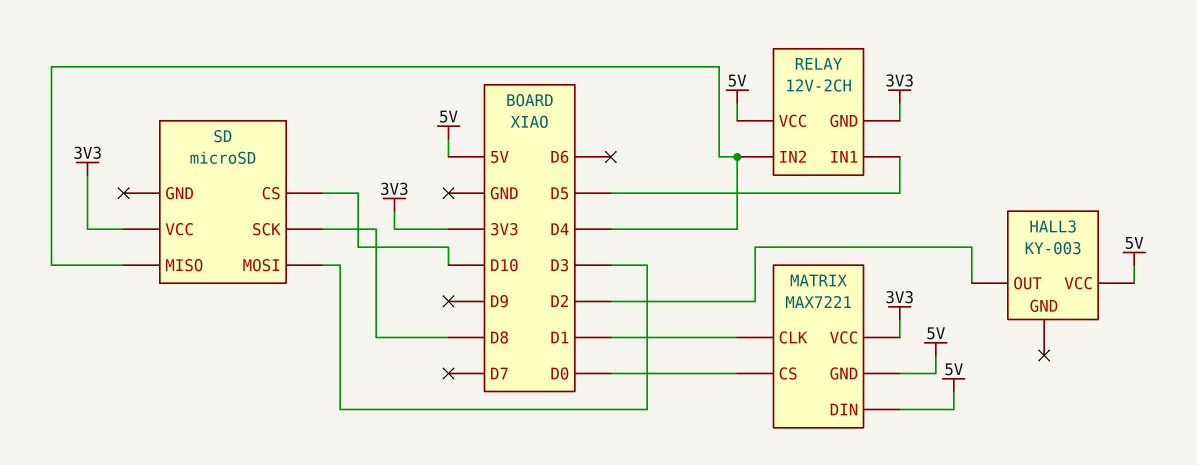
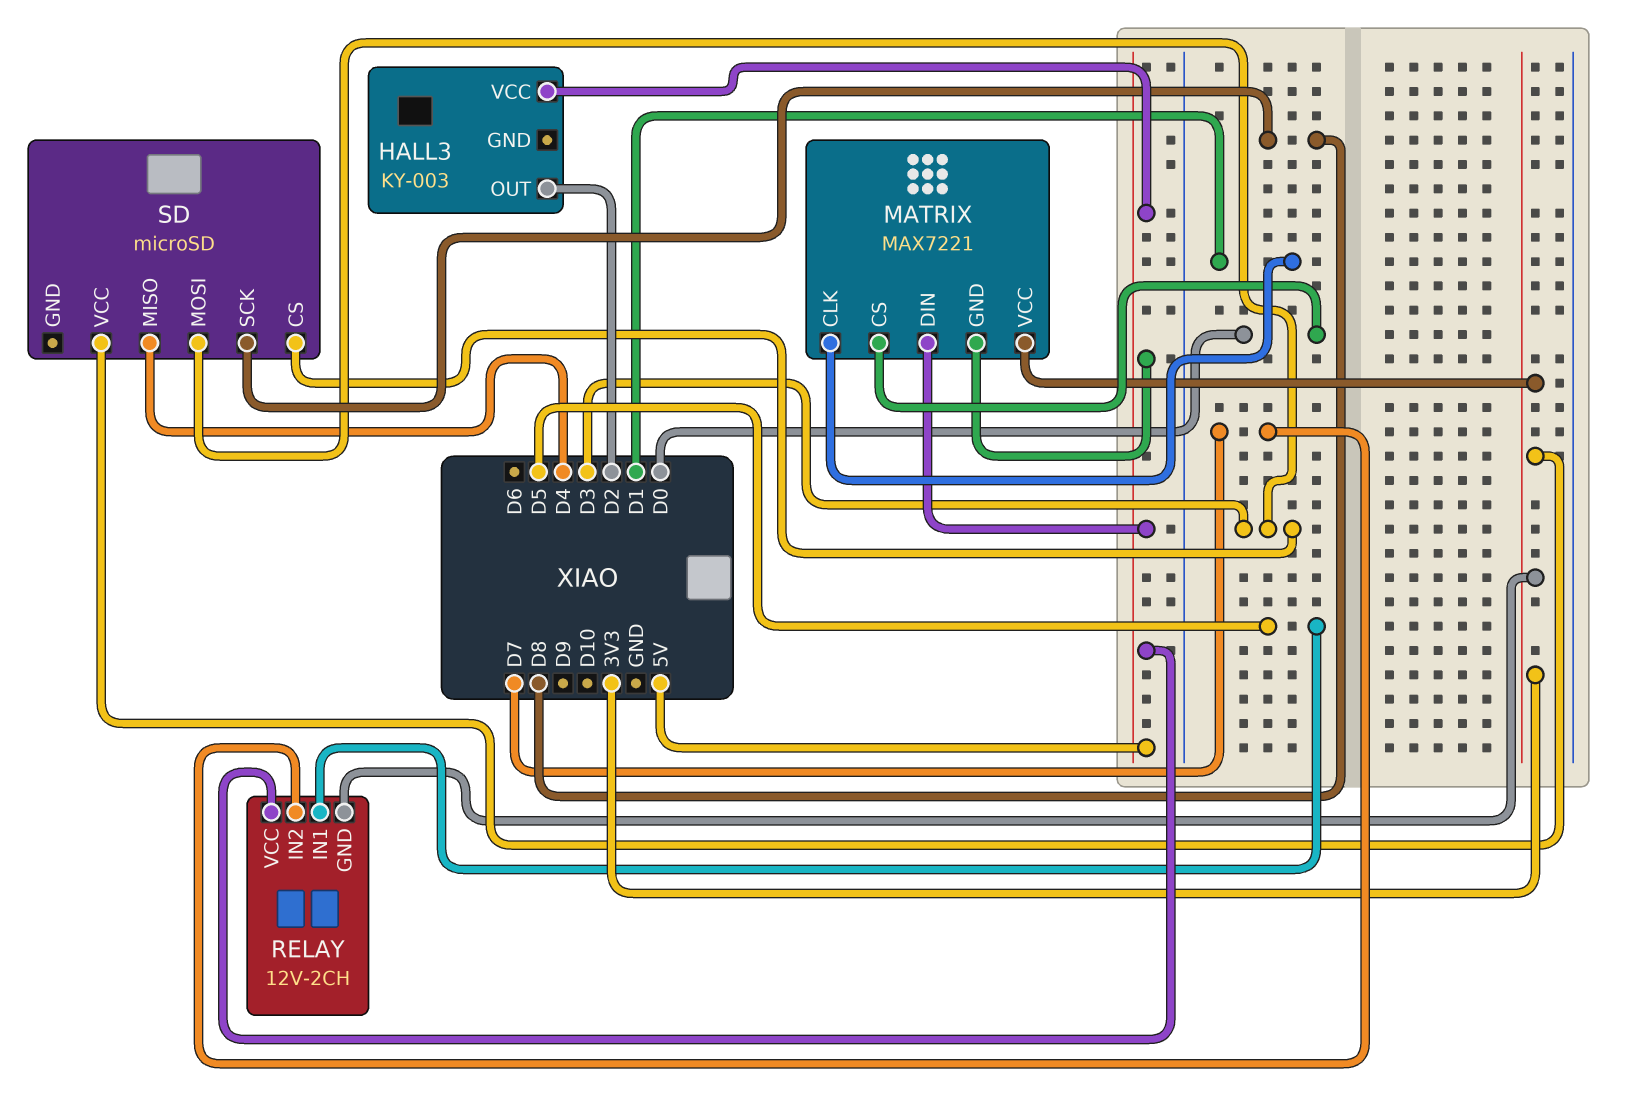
RELAY pin IN2: D4 -> D7
SD pin CS: D10 -> D3

